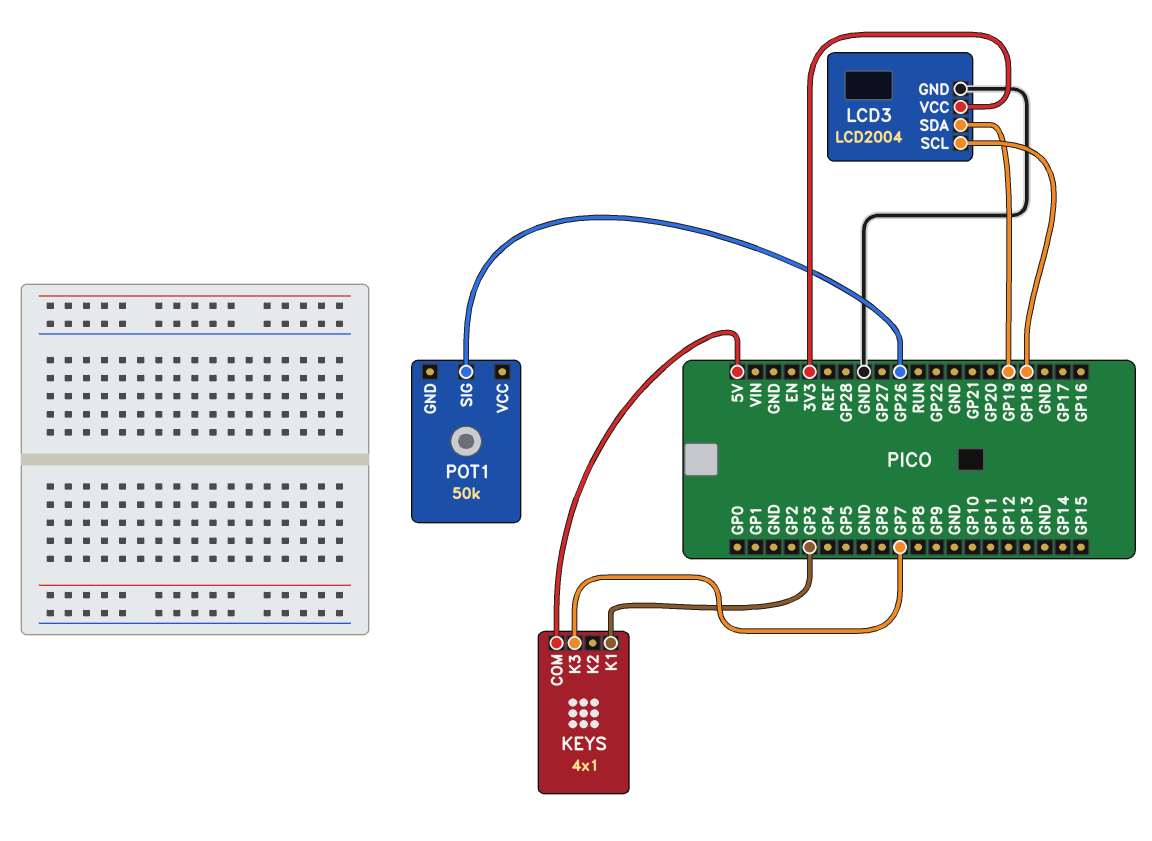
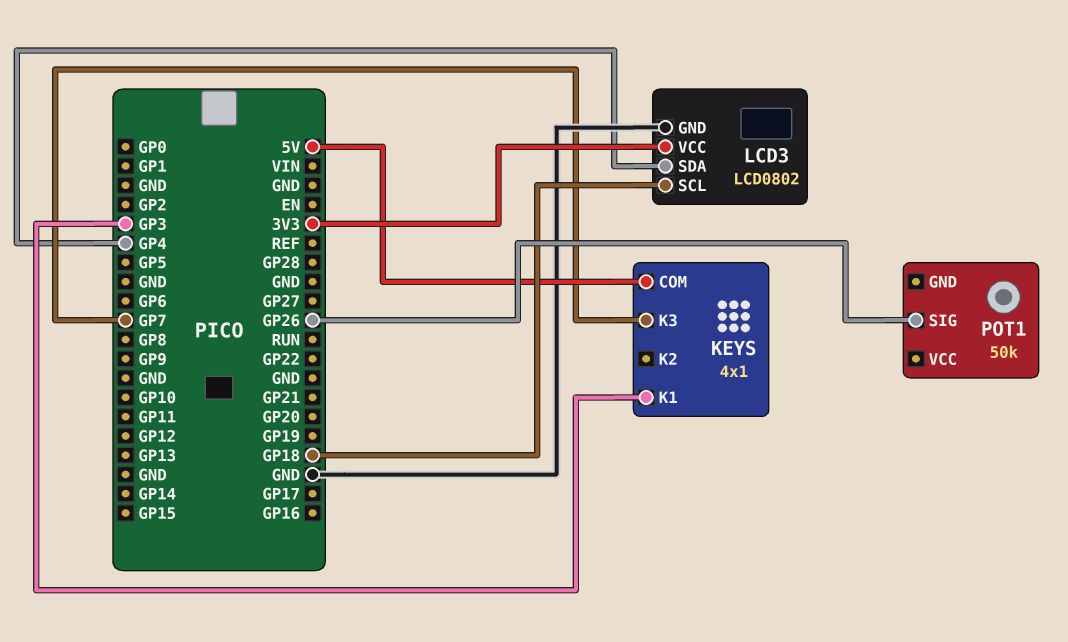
LCD3: LCD2004 -> LCD0802
LCD3 pin SDA: GP19 -> GP4

